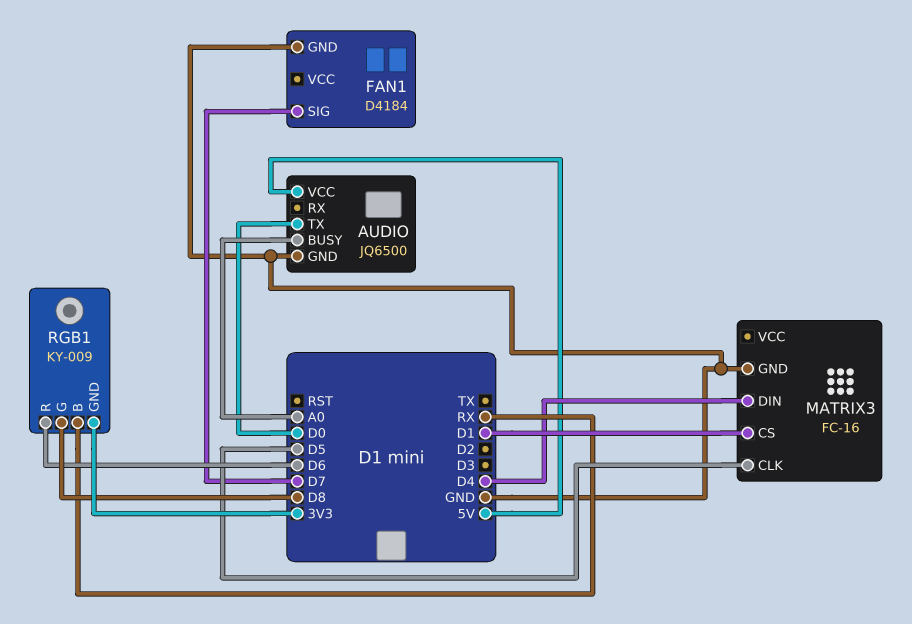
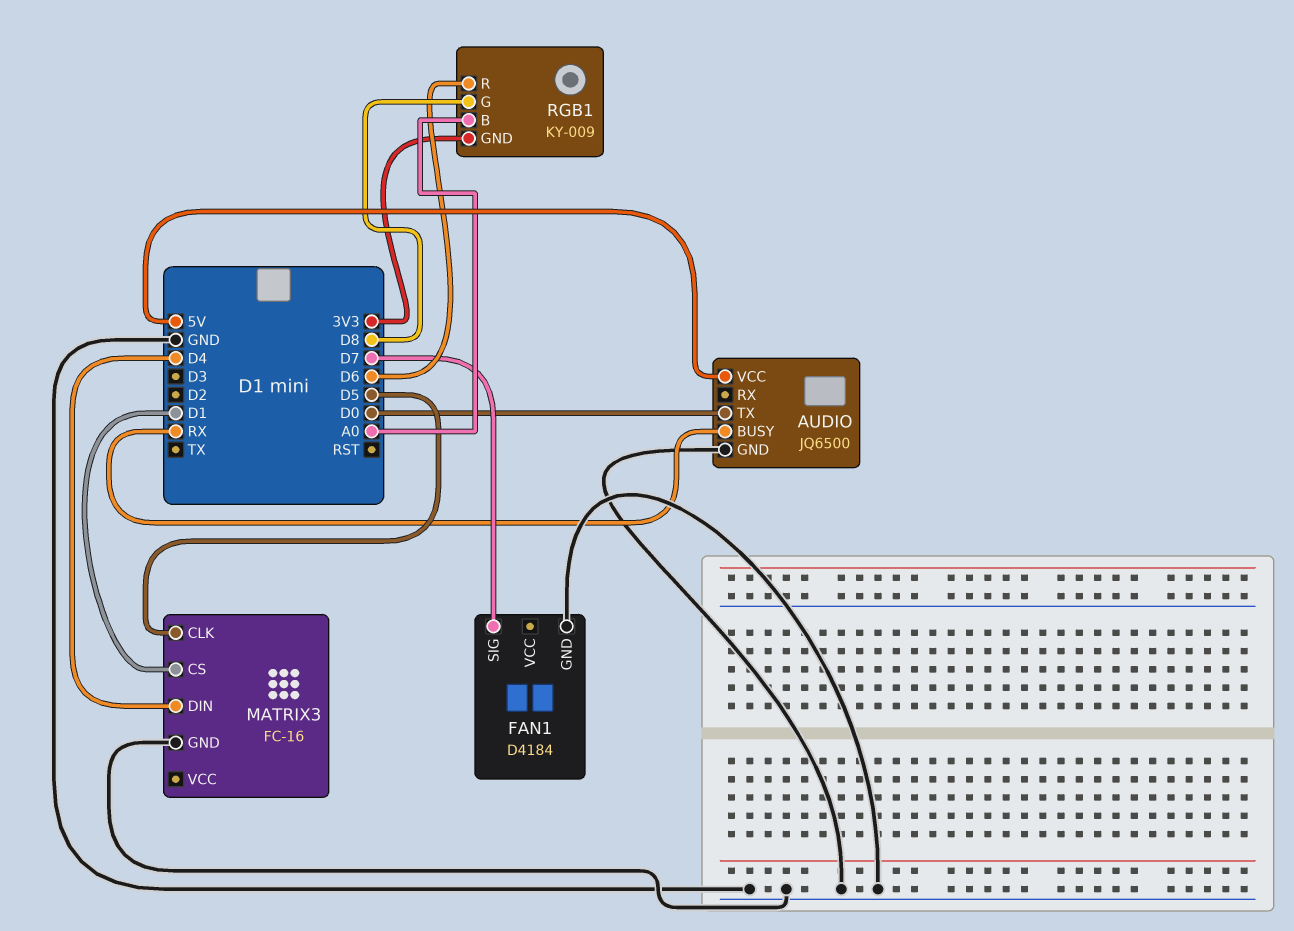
AUDIO pin BUSY: A0 -> RX
RGB1 pin B: RX -> A0

